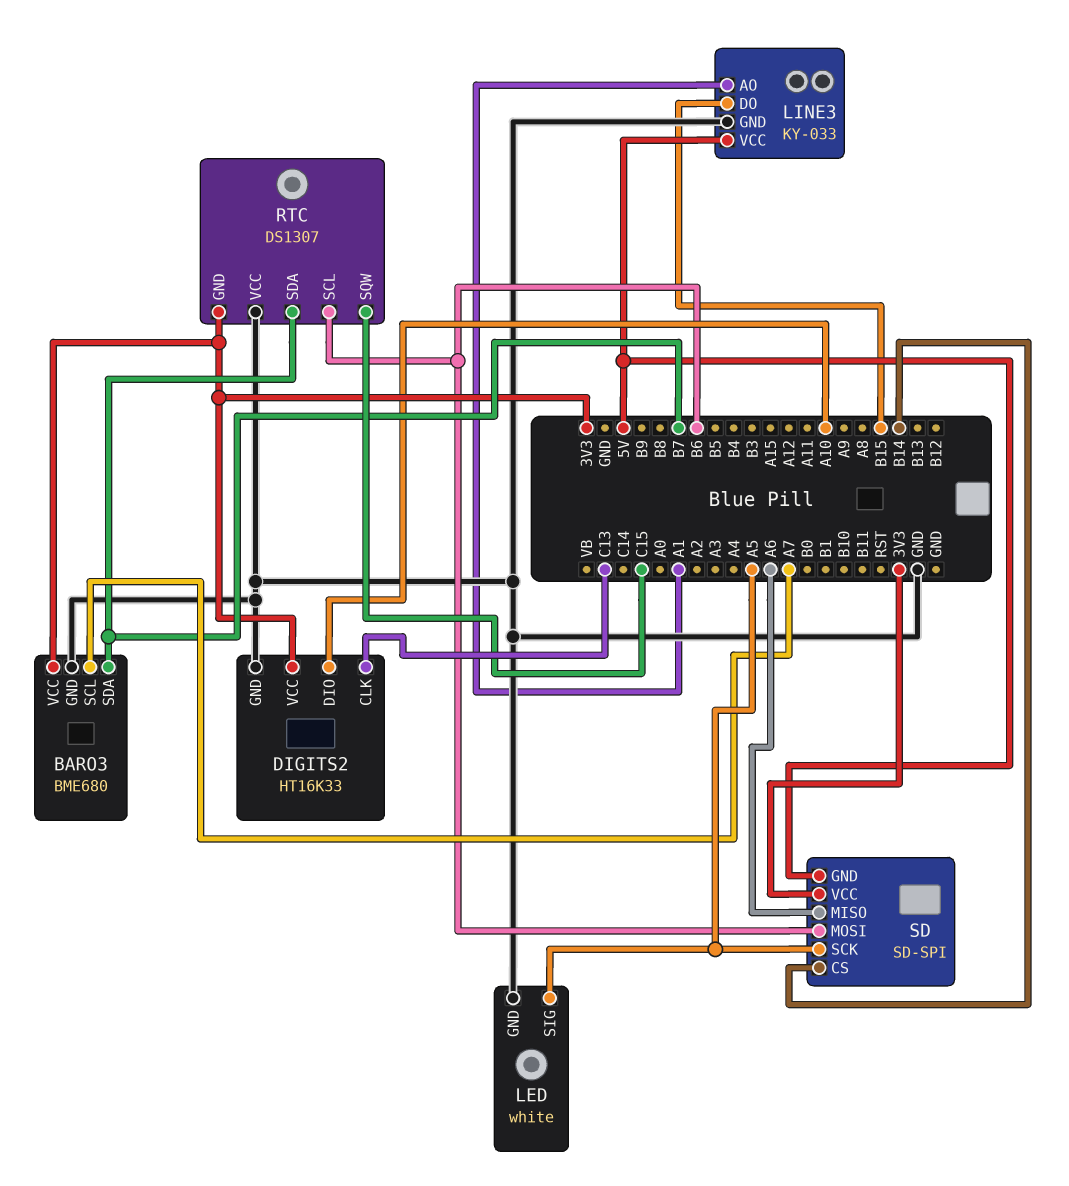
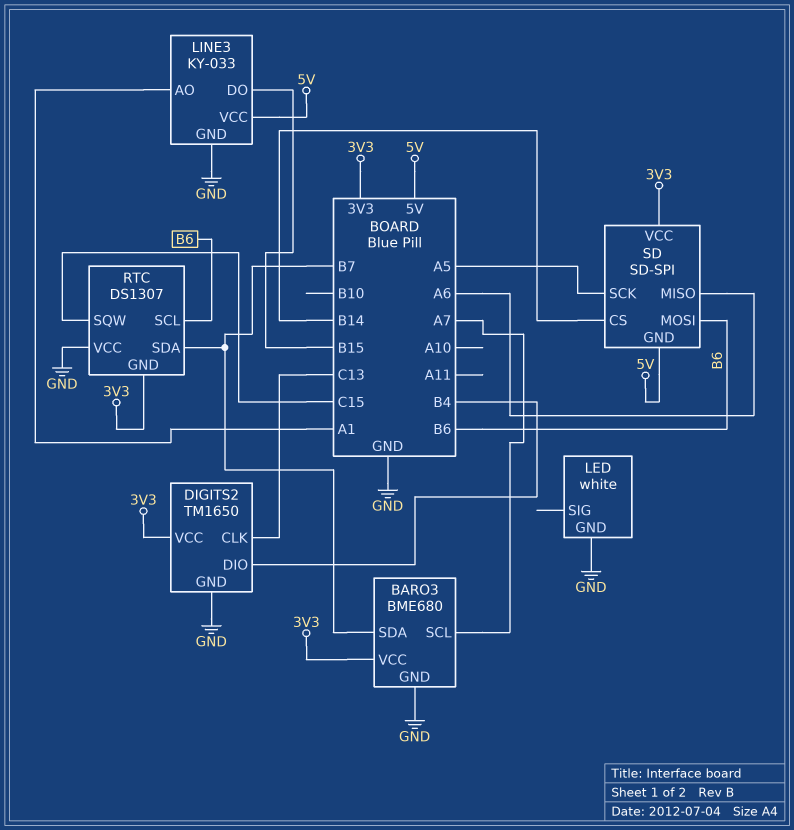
DIGITS2: HT16K33 -> TM1650
DIGITS2 pin DIO: A10 -> B4
LED pin SIG: A5 -> none

